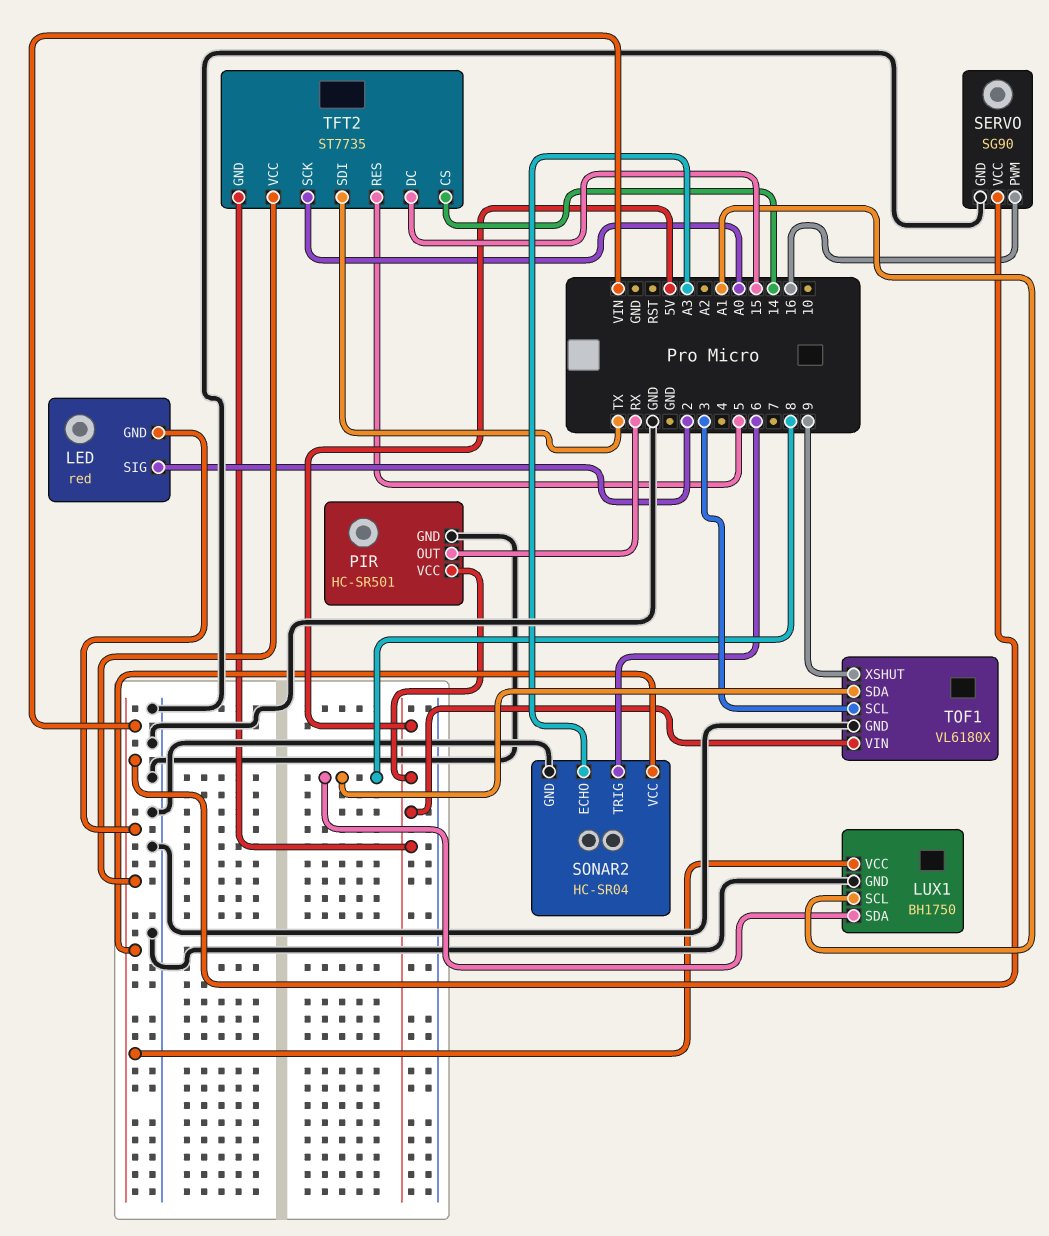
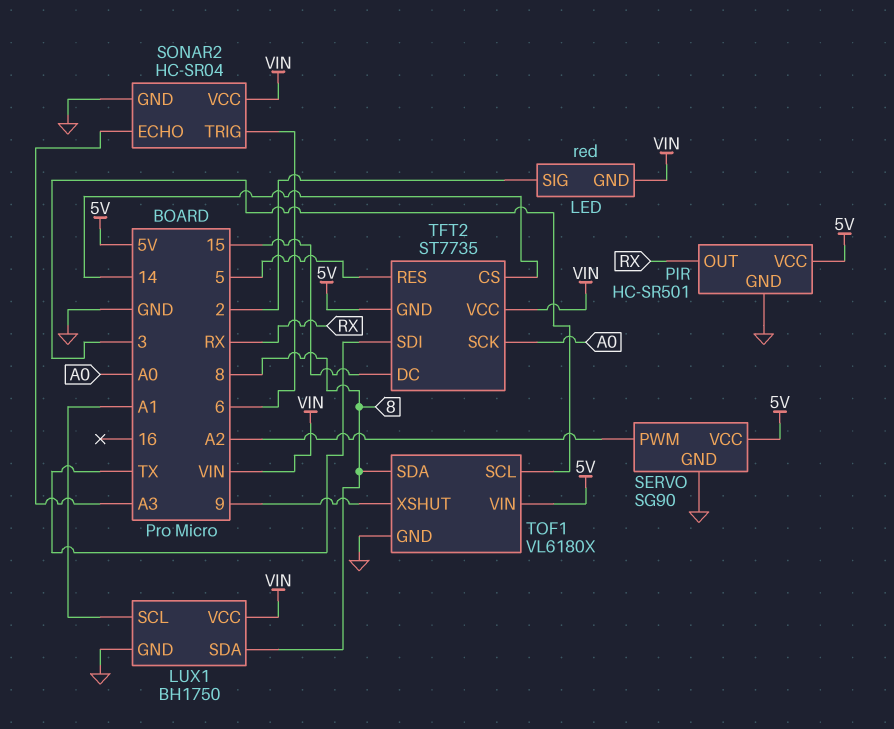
SERVO pin PWM: 16 -> A2
SERVO pin VCC: VIN -> 5V

